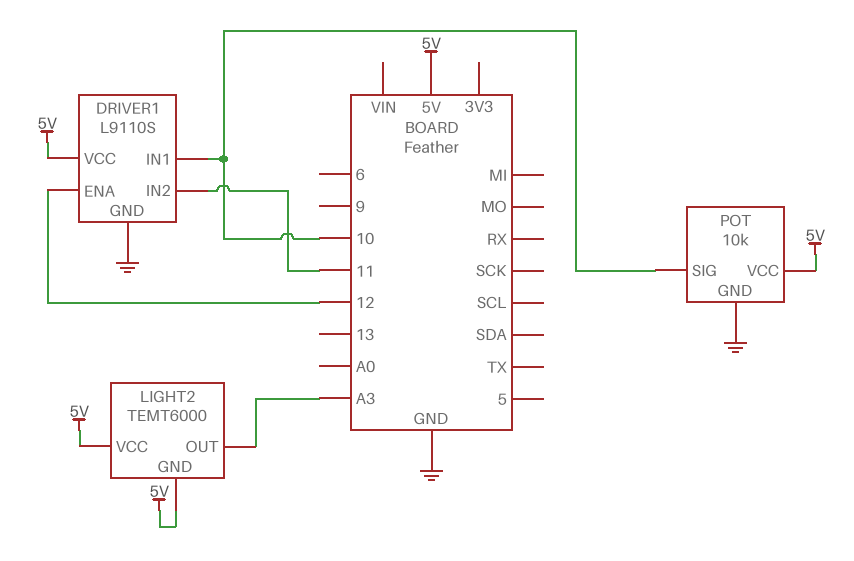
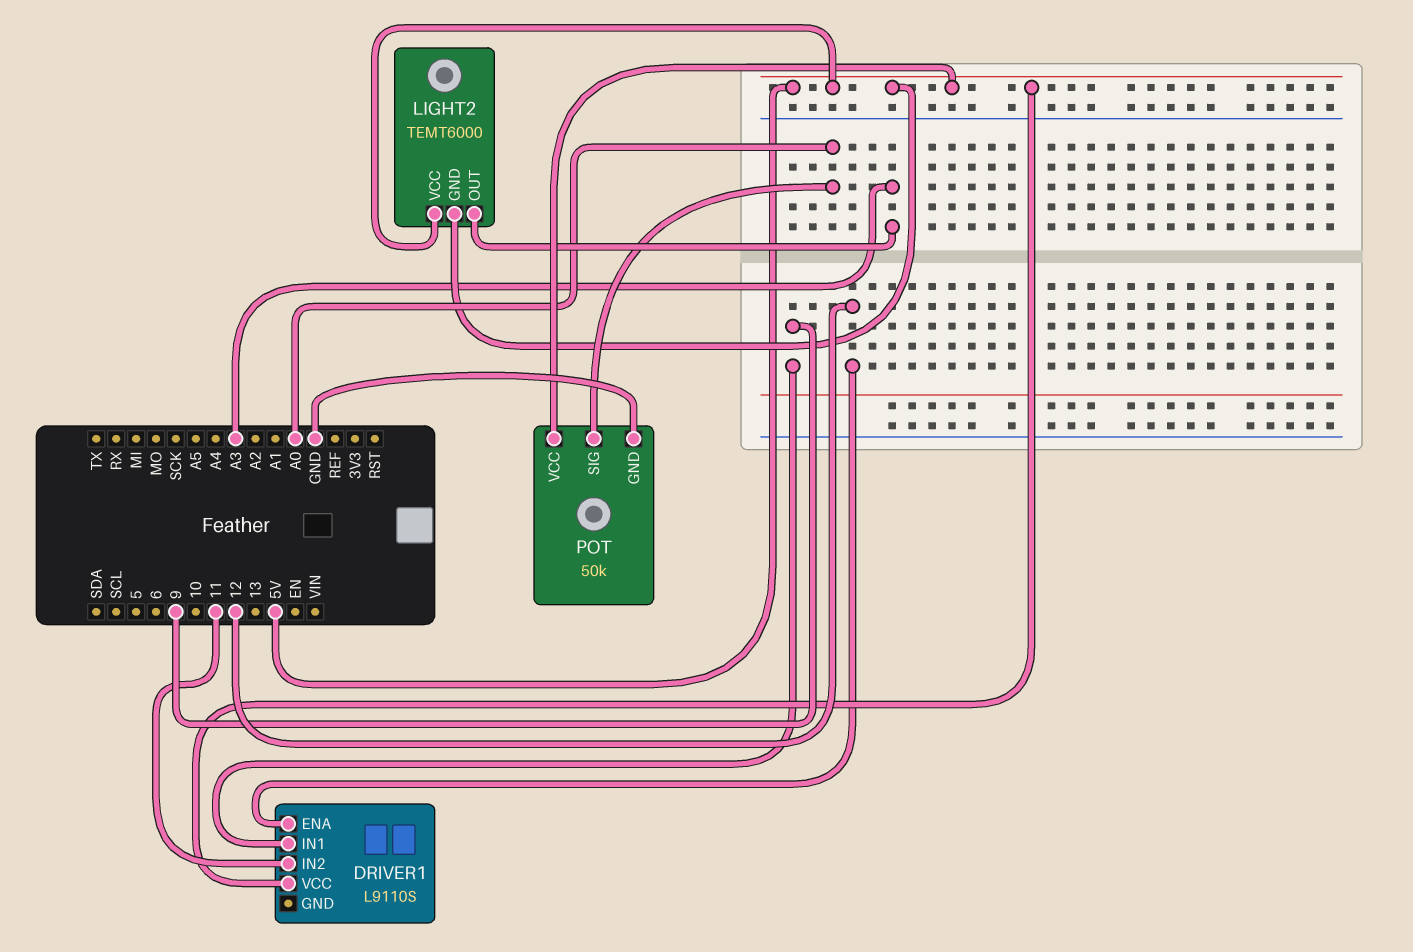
DRIVER1 pin GND: GND -> none
DRIVER1 pin IN1: 10 -> 9
POT: 10k -> 50k
POT pin SIG: 10 -> A0

